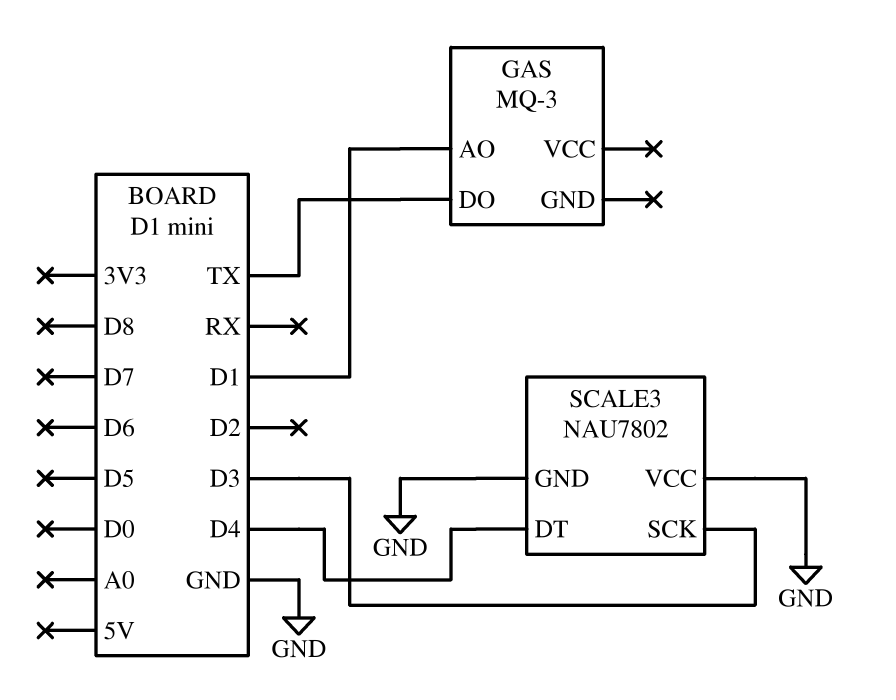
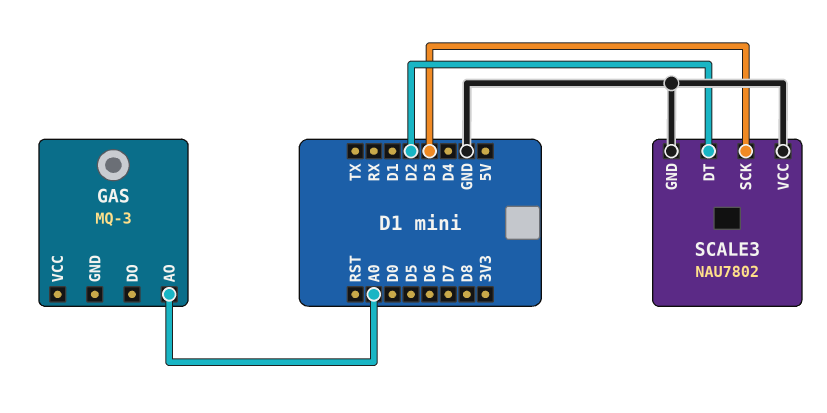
GAS pin AO: D1 -> A0
GAS pin DO: TX -> none
SCALE3 pin DT: D4 -> D2

